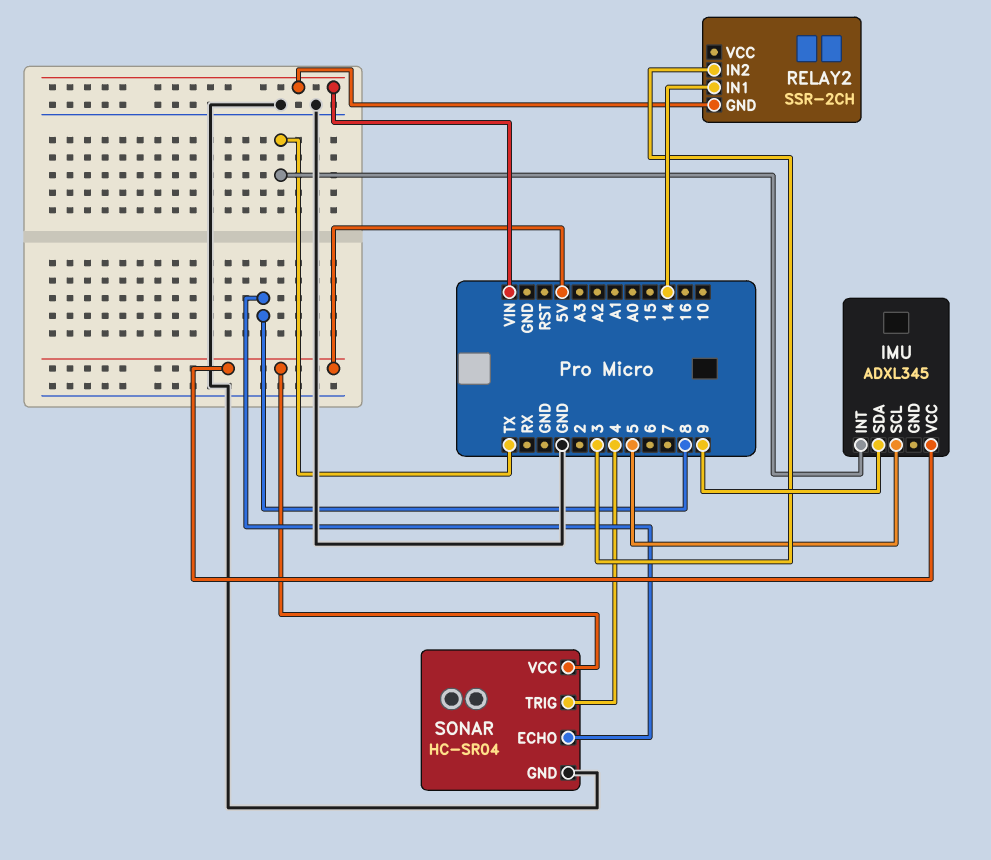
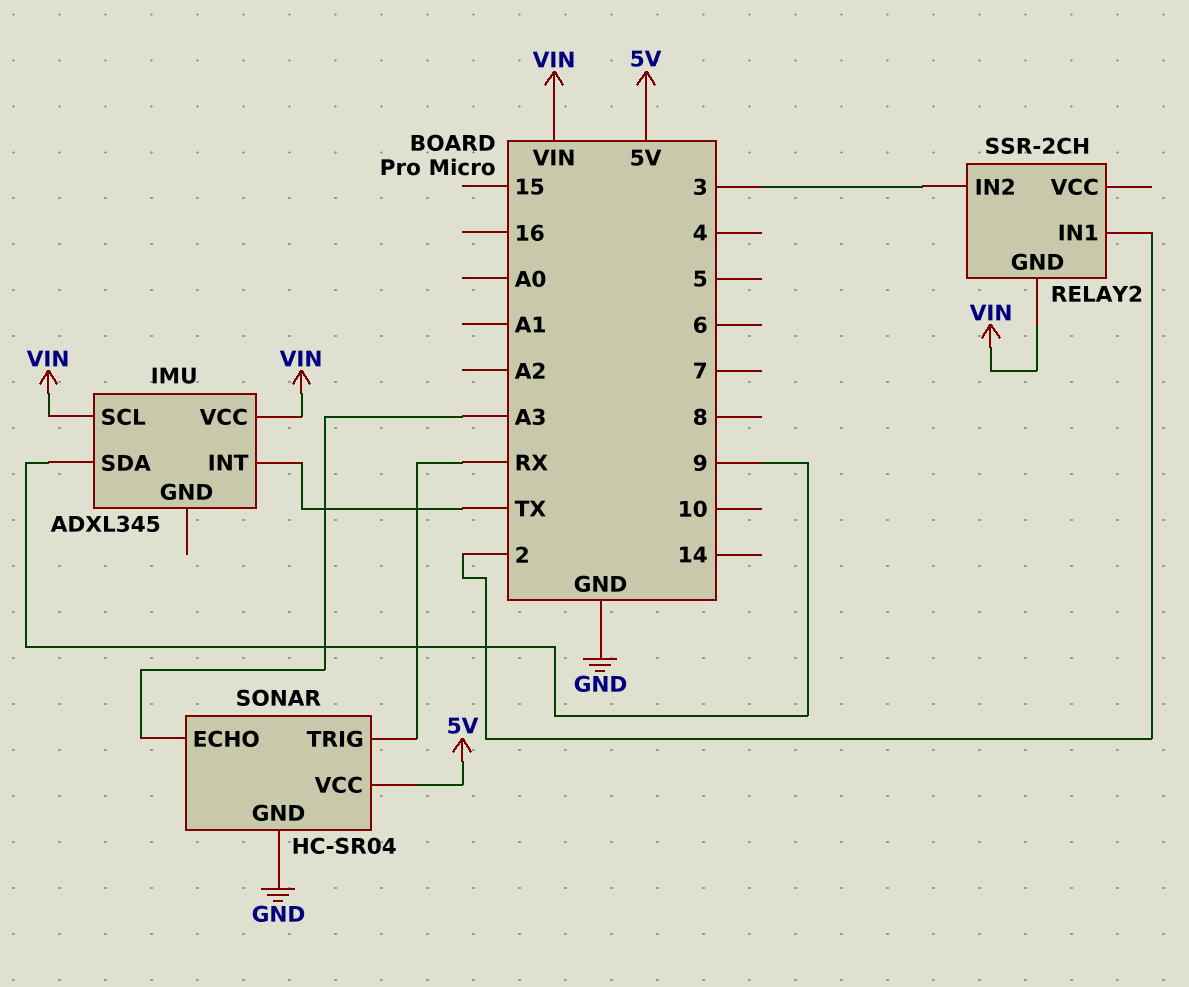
IMU pin SCL: 5 -> VIN
IMU pin VCC: 5V -> VIN
RELAY2 pin IN1: 14 -> 2
SONAR pin ECHO: 8 -> A3
SONAR pin TRIG: 4 -> RX

